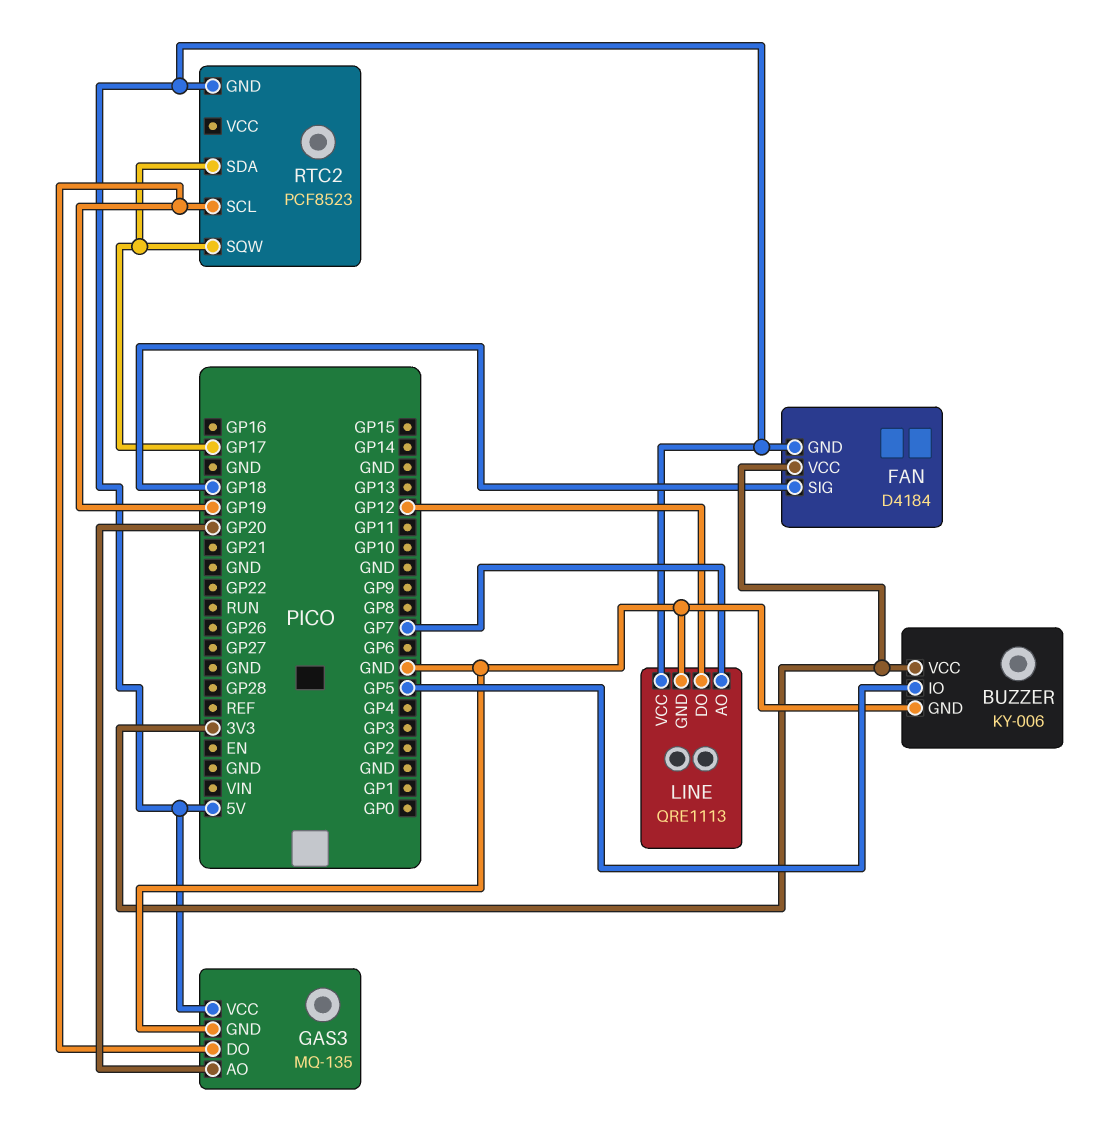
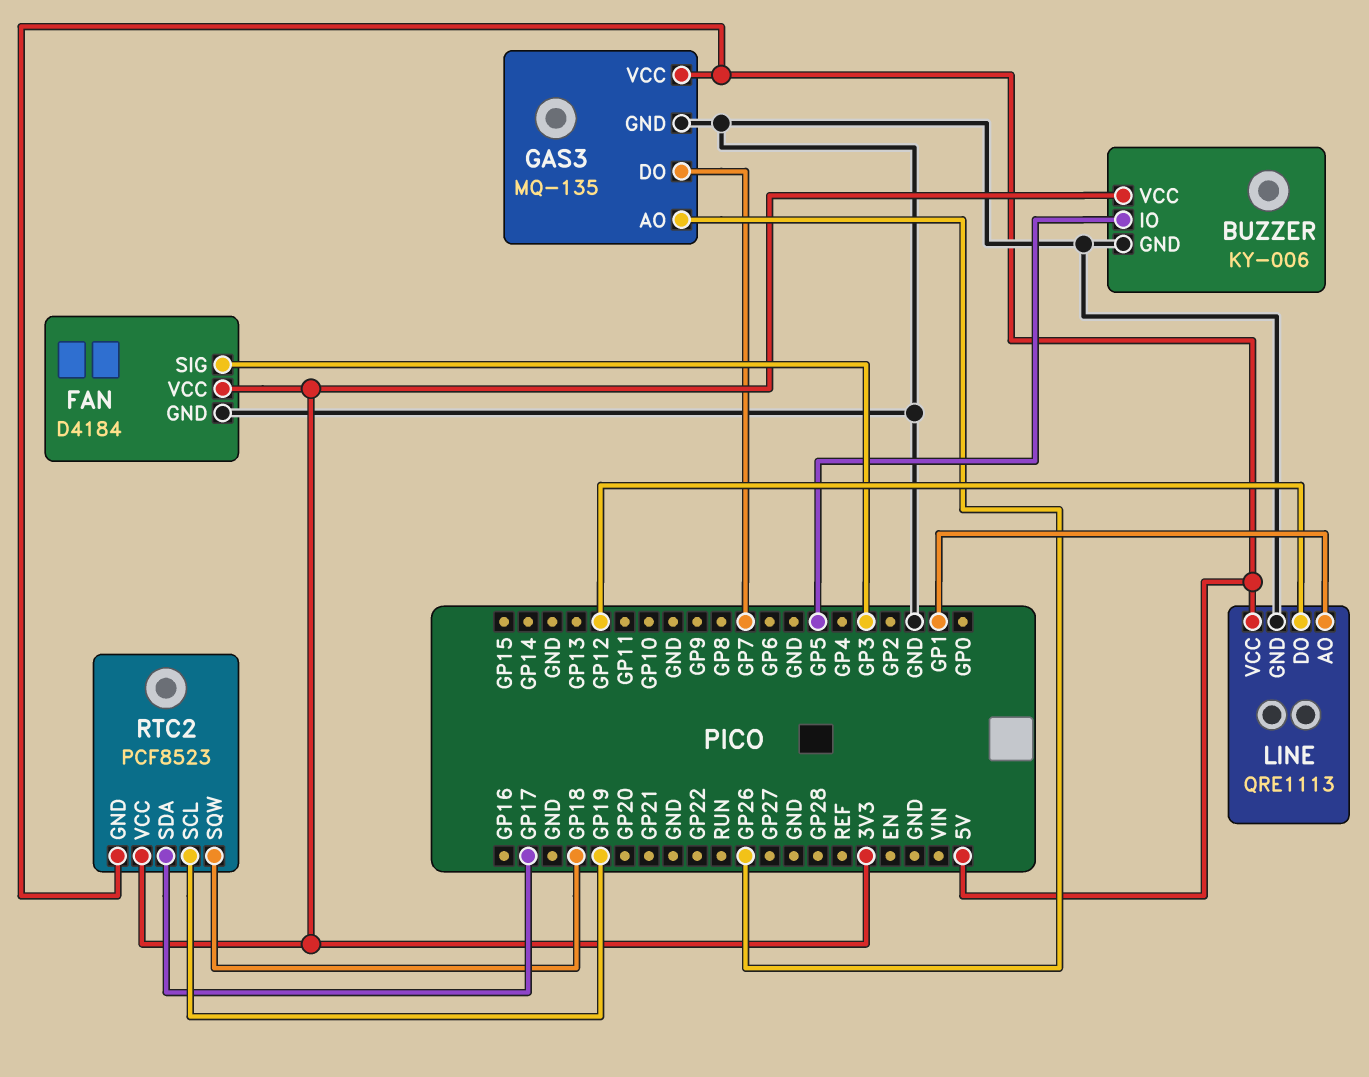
FAN pin GND: 5V -> GND
FAN pin SIG: GP18 -> GP3
GAS3 pin AO: GP20 -> GP26
GAS3 pin DO: GP19 -> GP7
LINE pin AO: GP7 -> GP1
RTC2 pin SQW: GP17 -> GP18
RTC2 pin VCC: none -> 3V3

